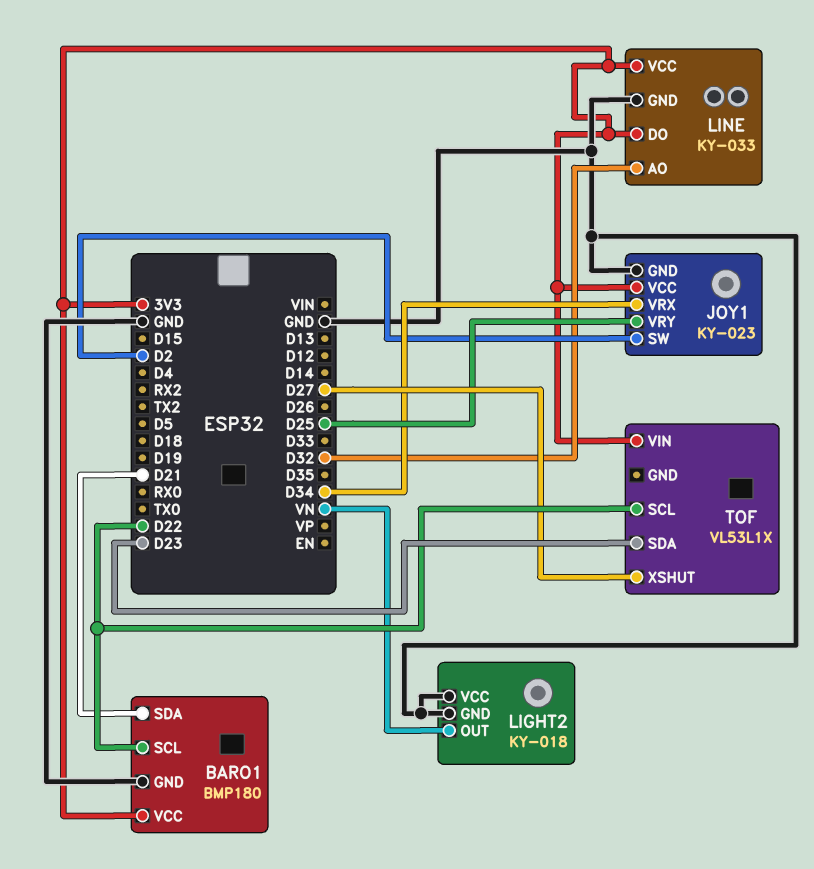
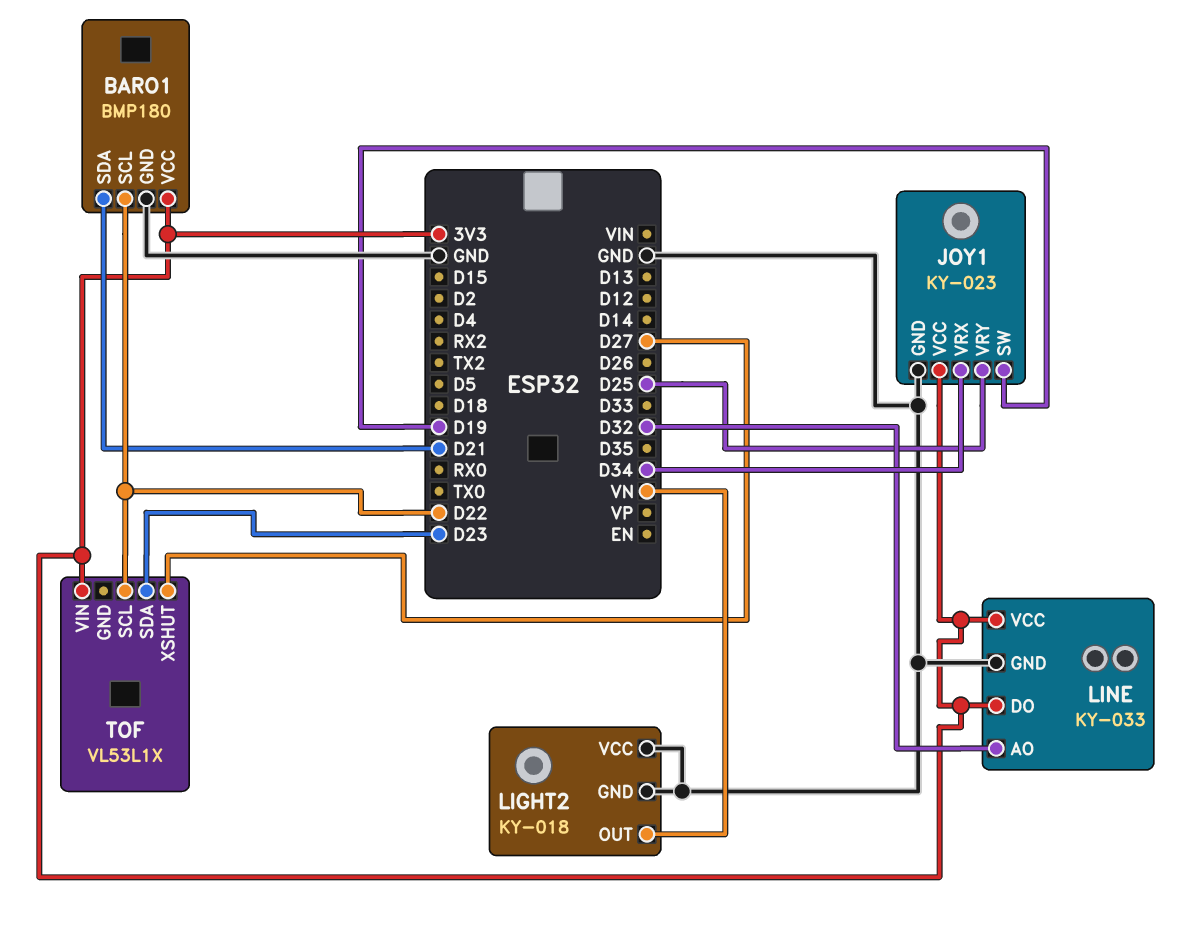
JOY1 pin SW: D2 -> D19

